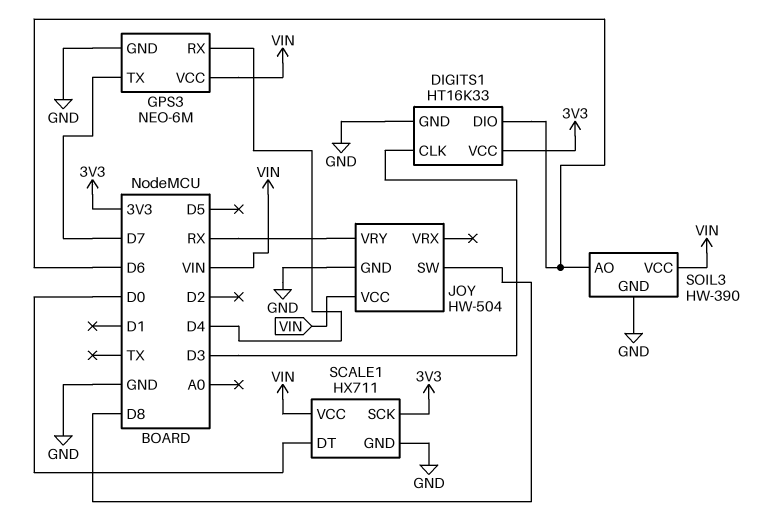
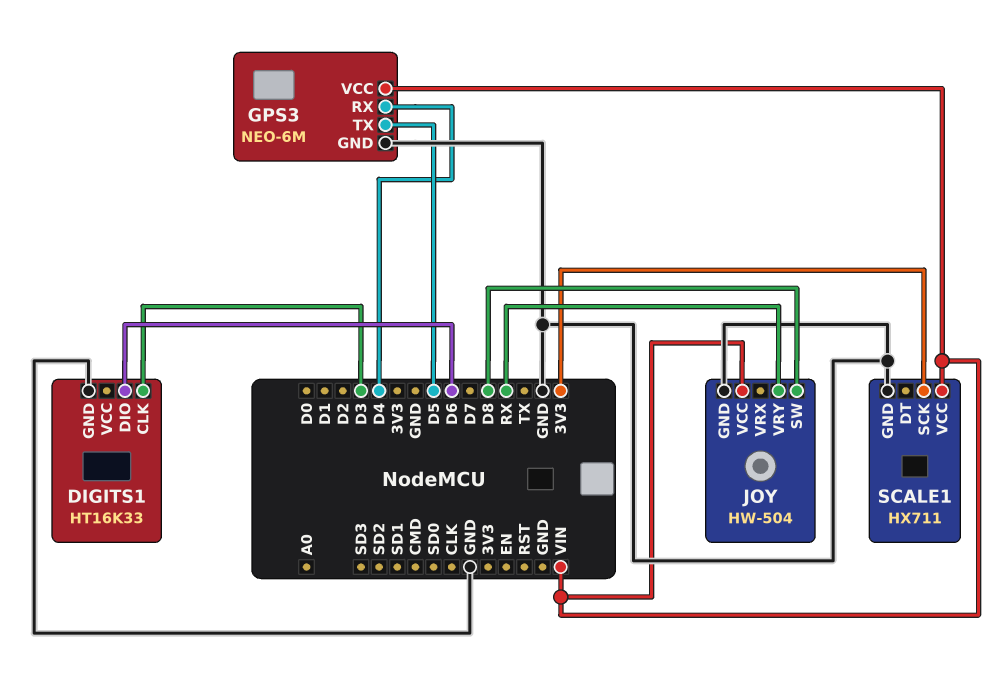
DIGITS1 pin VCC: 3V3 -> none
GPS3 pin TX: D7 -> D5
SCALE1 pin DT: D0 -> none
SOIL3: HW-390 -> none
SOIL3 pin AO: D6 -> none
SOIL3 pin GND: GND -> none
SOIL3 pin VCC: VIN -> none

